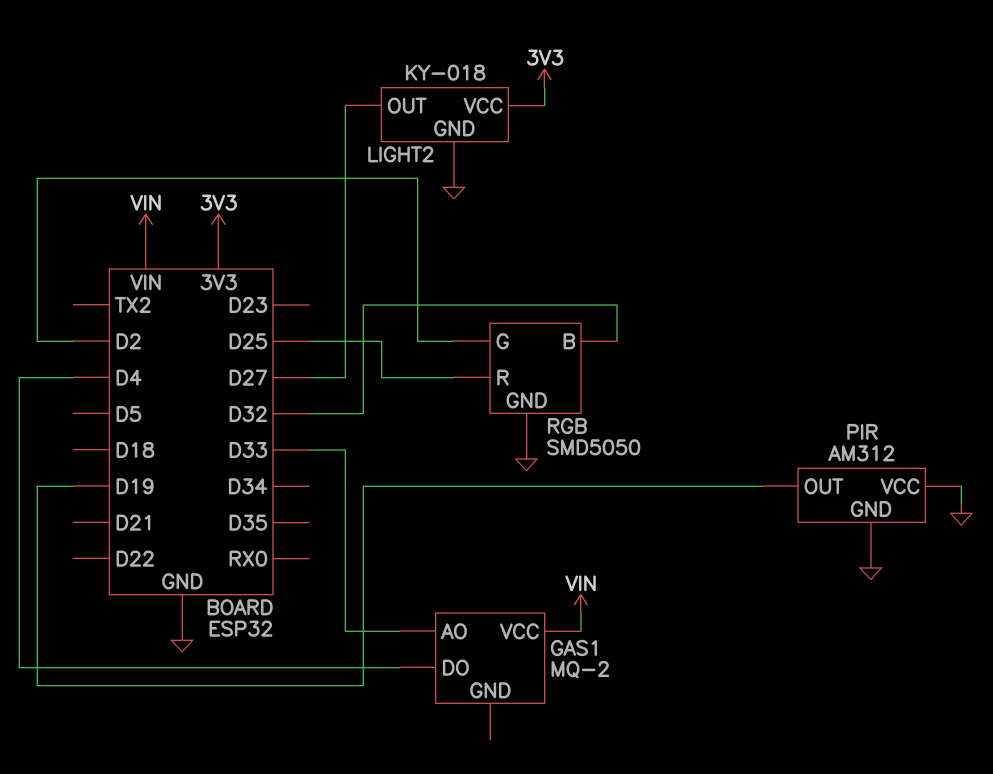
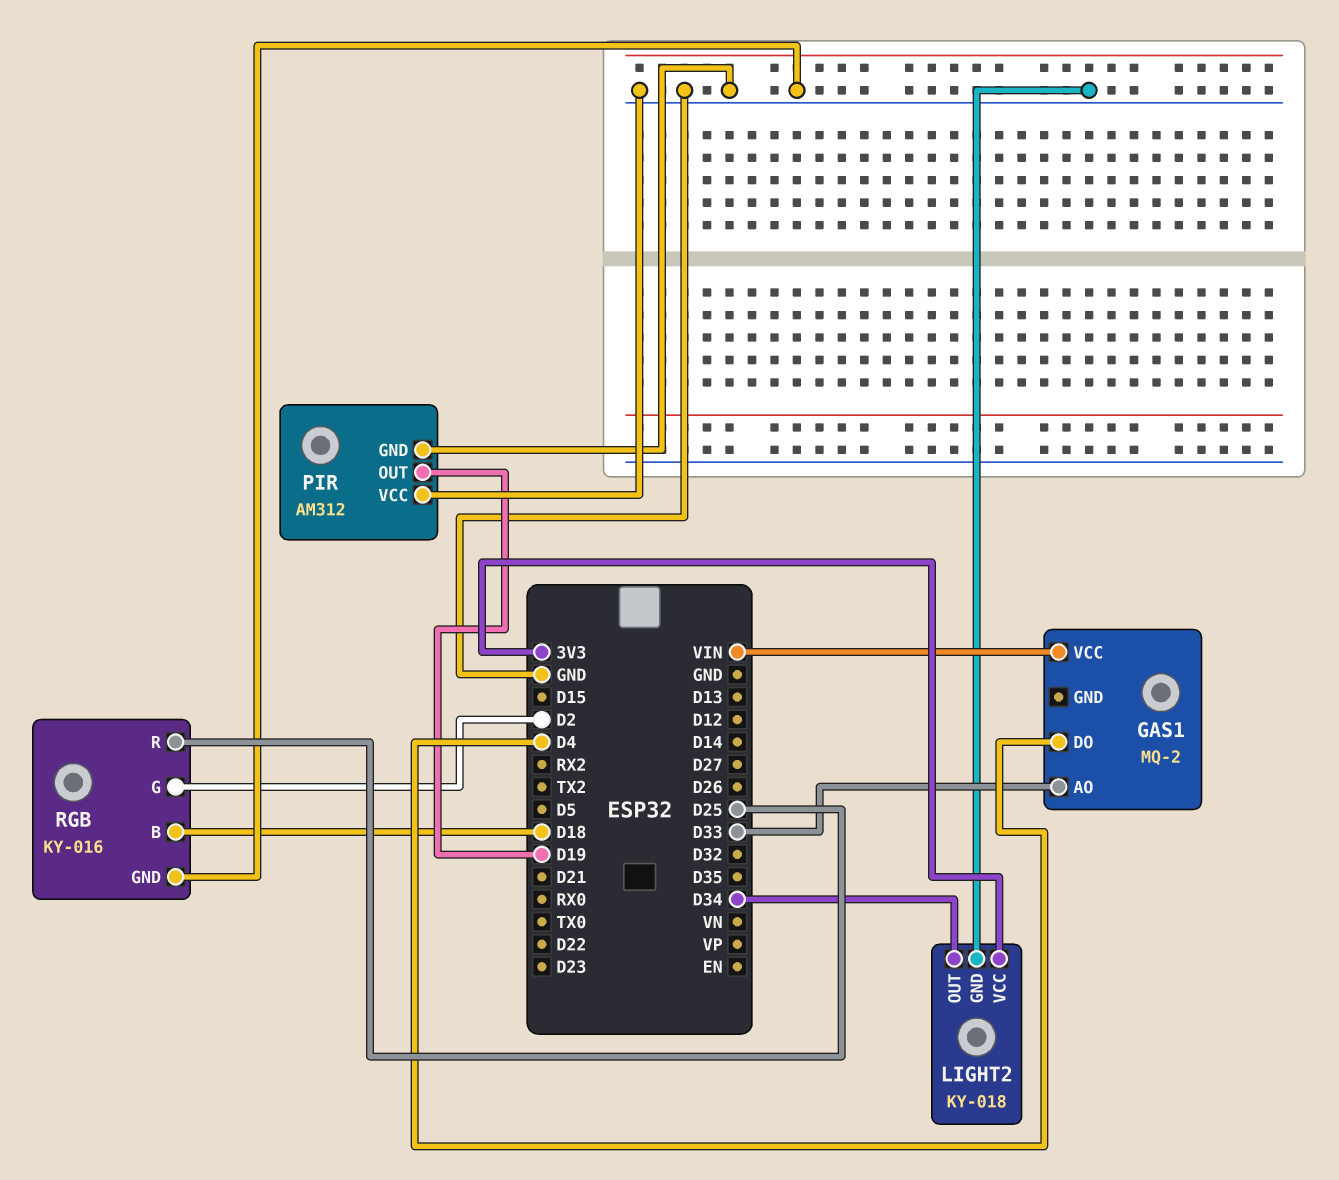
LIGHT2 pin OUT: D27 -> D34
RGB: SMD5050 -> KY-016
RGB pin B: D32 -> D18

